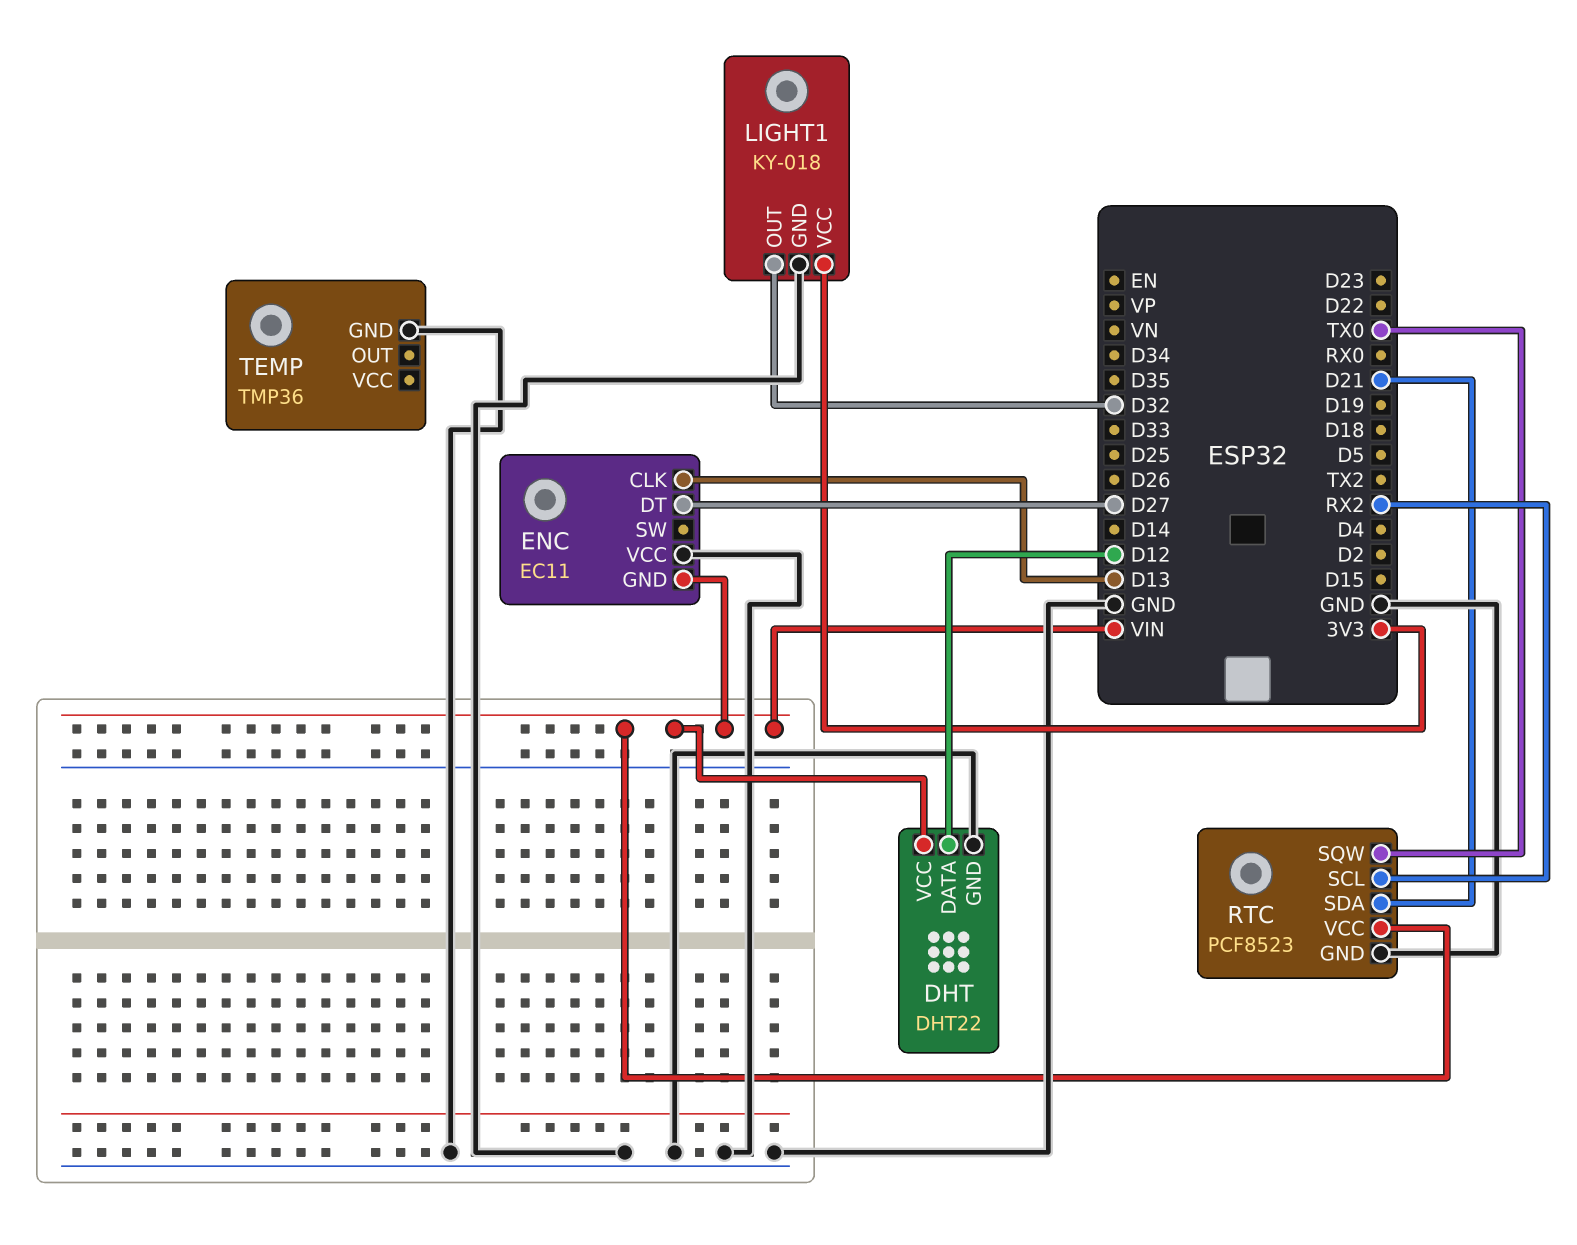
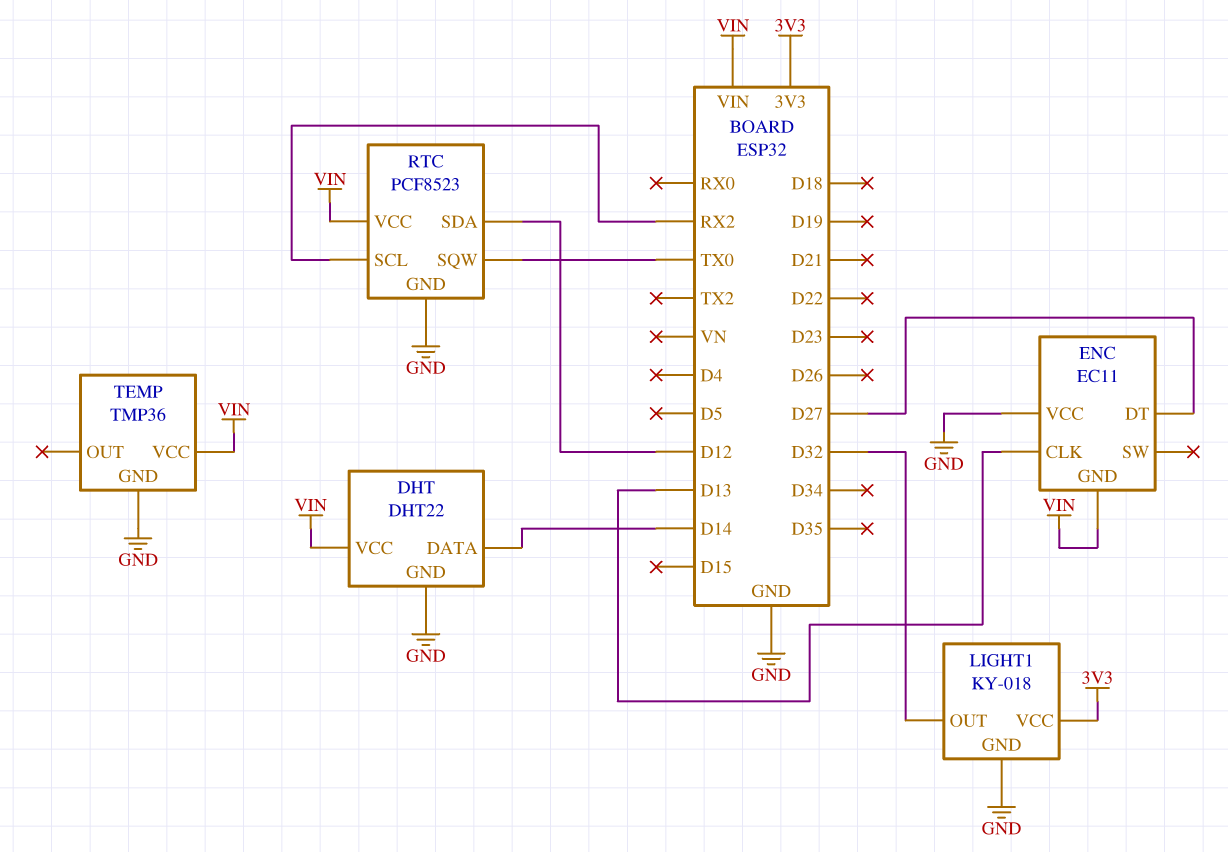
DHT pin DATA: D12 -> D14
RTC pin SDA: D21 -> D12
TEMP pin VCC: none -> VIN

